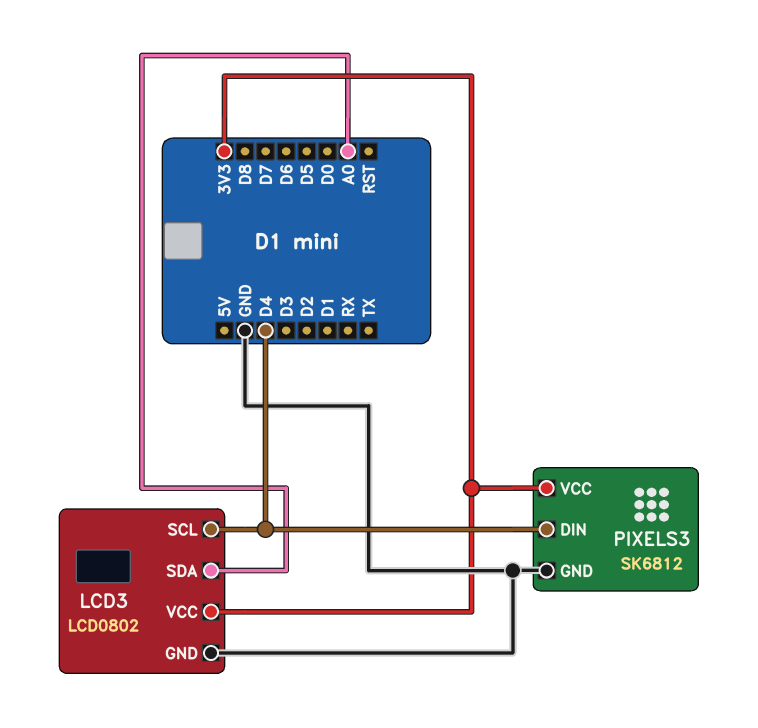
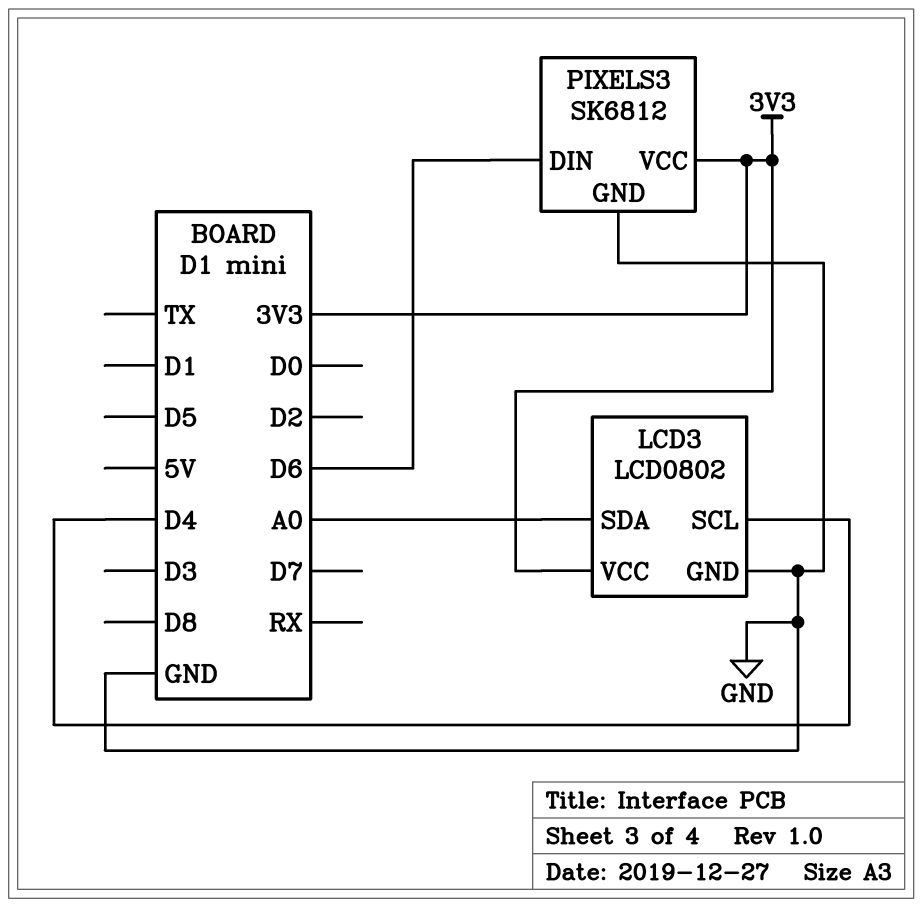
PIXELS3 pin DIN: D4 -> D6

